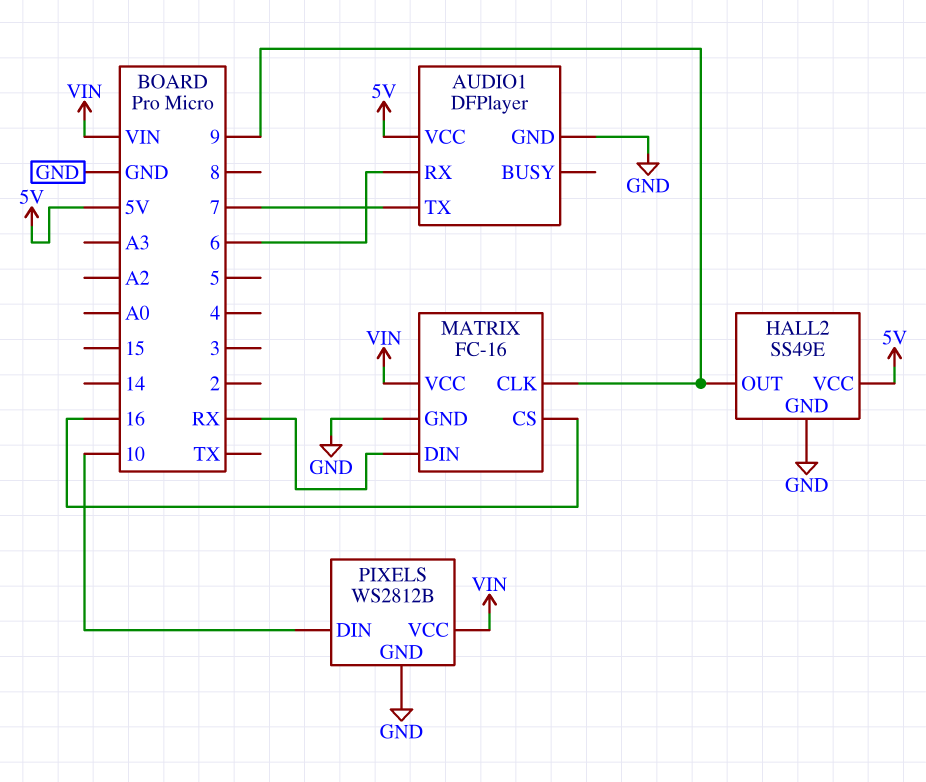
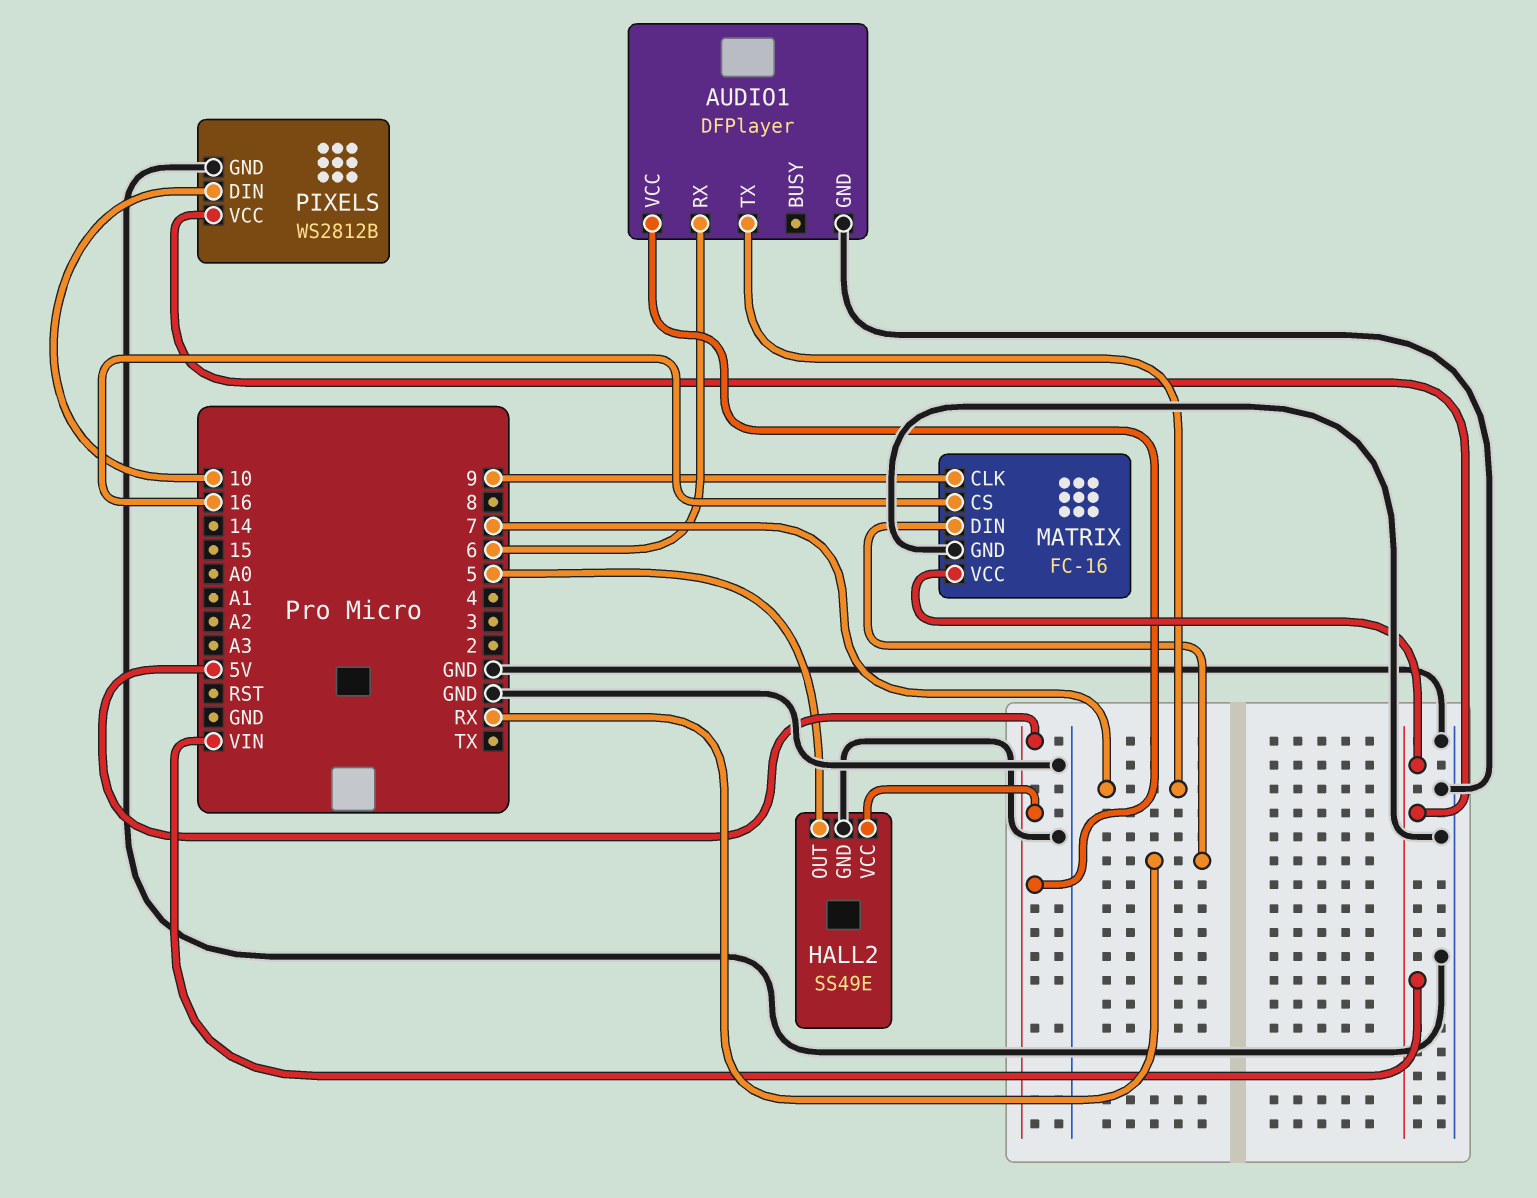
HALL2 pin OUT: 9 -> 5

